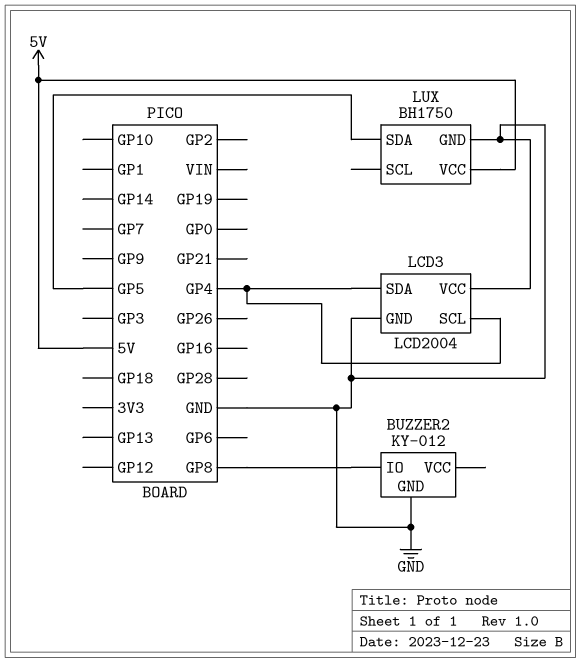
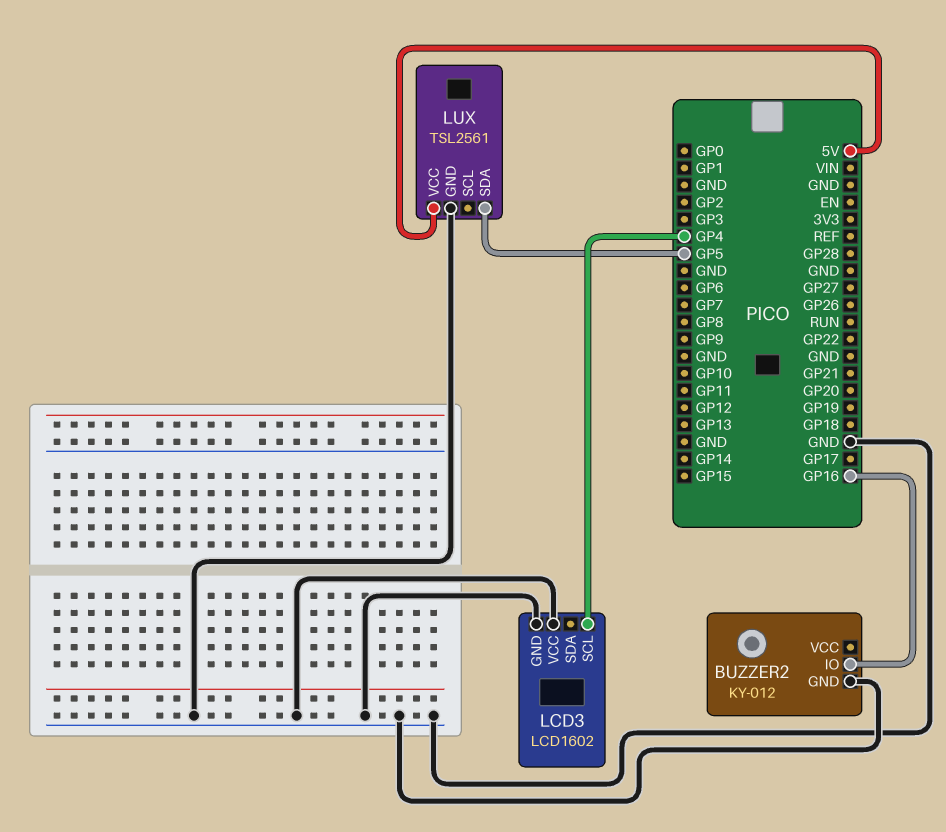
BUZZER2 pin IO: GP8 -> GP16
LCD3: LCD2004 -> LCD1602
LCD3 pin SDA: GP4 -> none
LUX: BH1750 -> TSL2561

